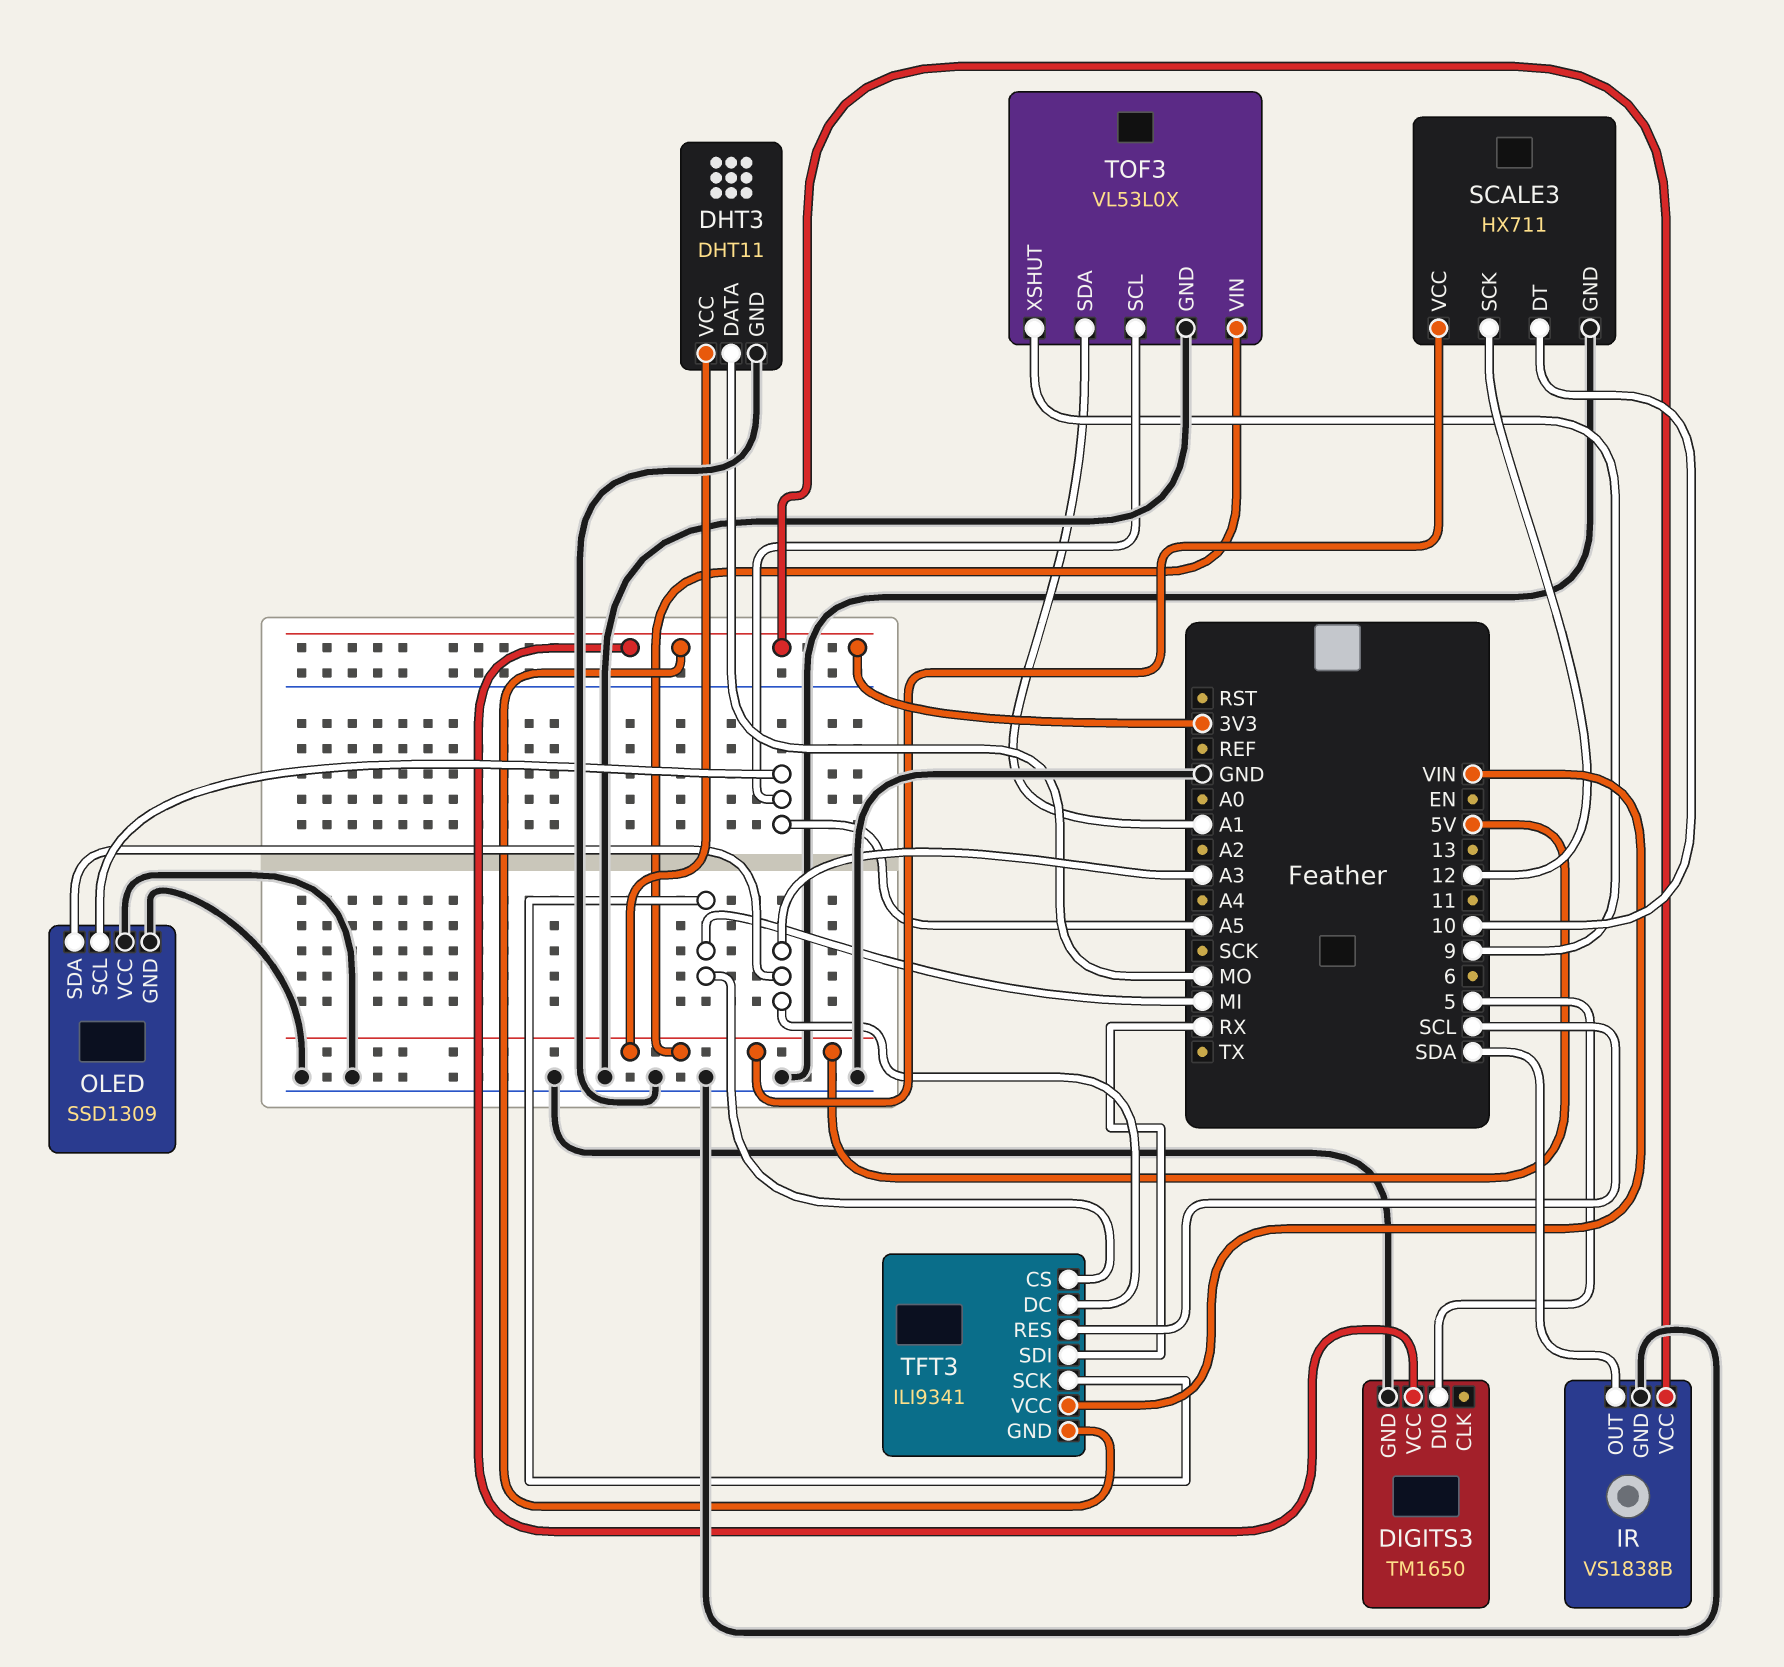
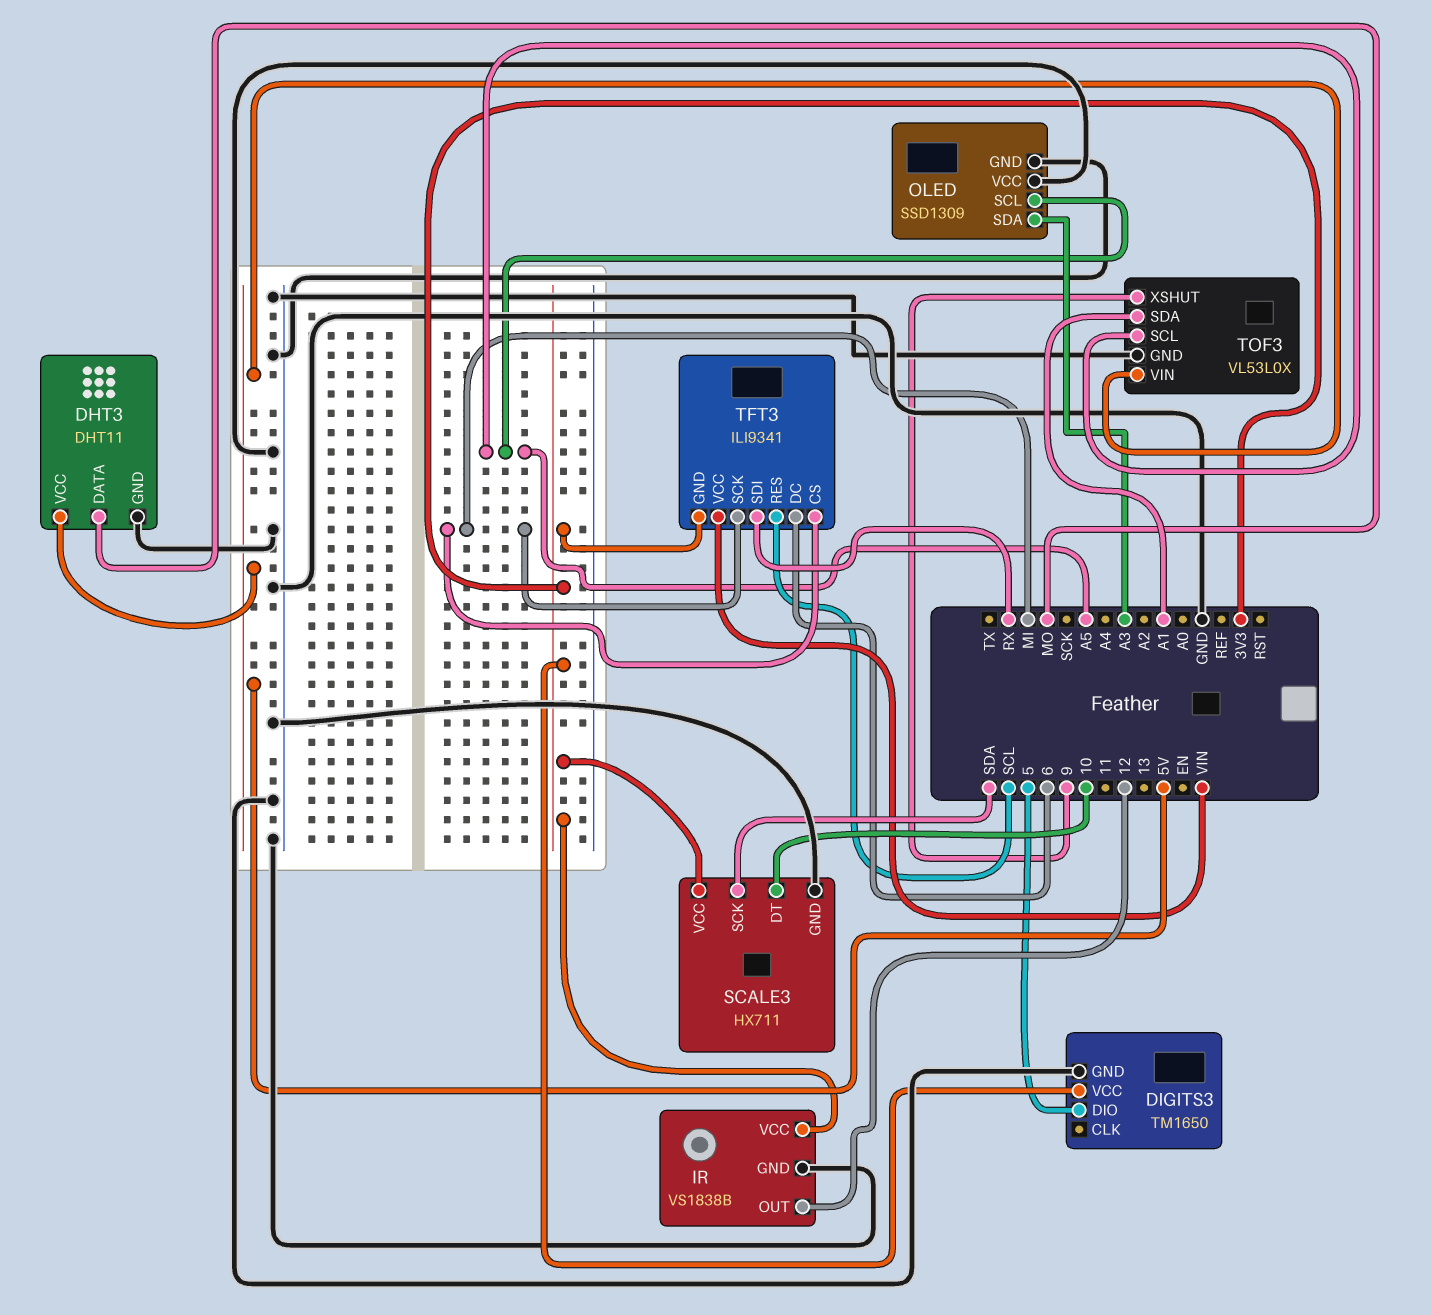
IR pin OUT: SDA -> 12
SCALE3 pin SCK: 12 -> SDA
SCALE3 pin VCC: 5V -> 3V3
TFT3 pin DC: A3 -> 6

